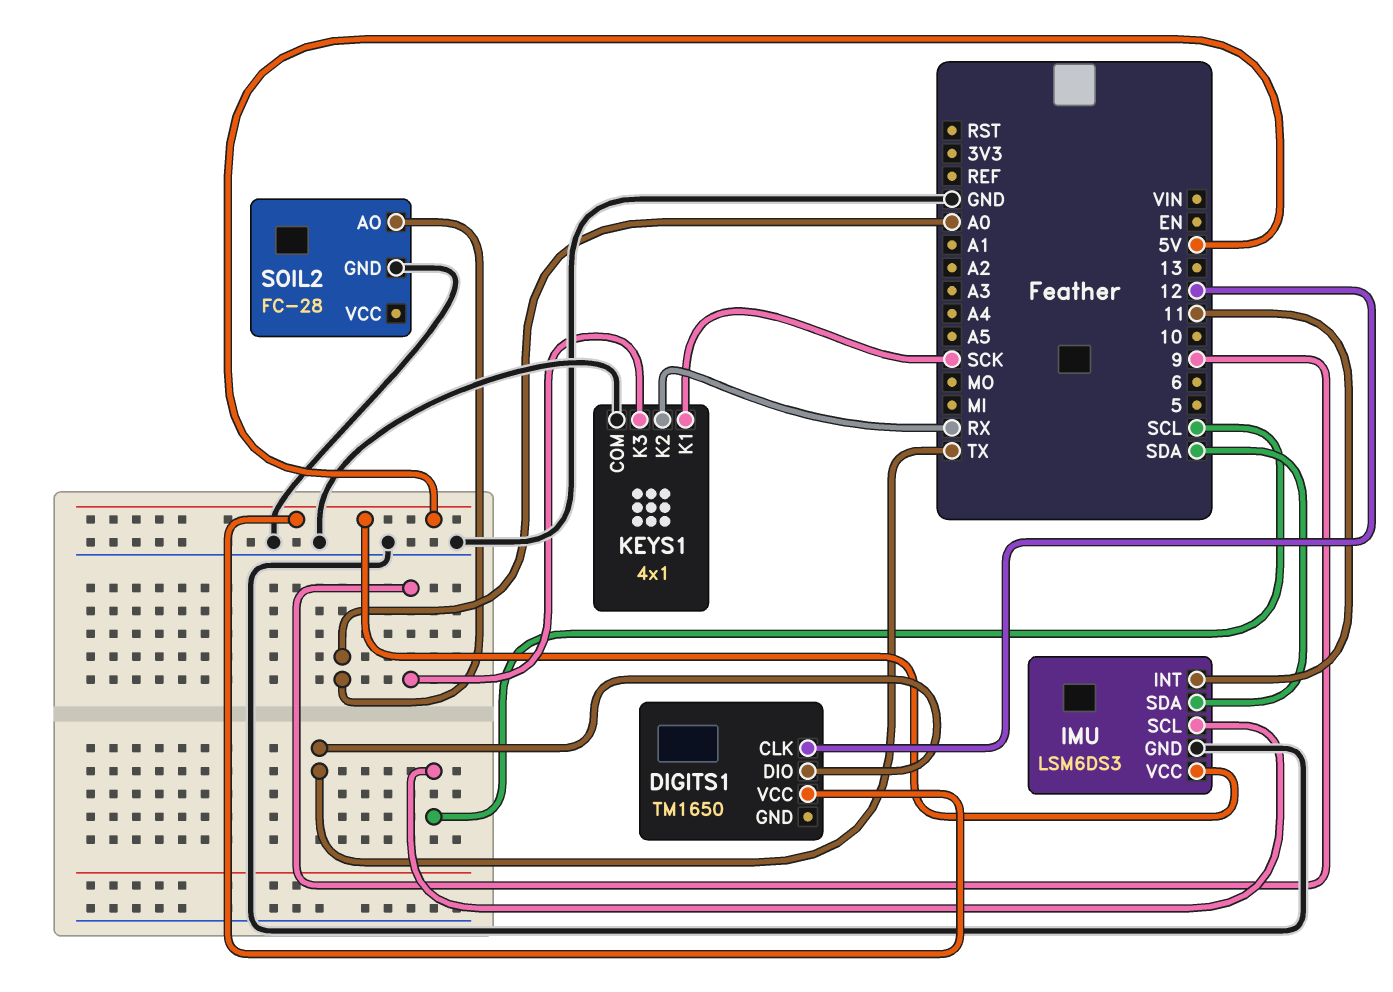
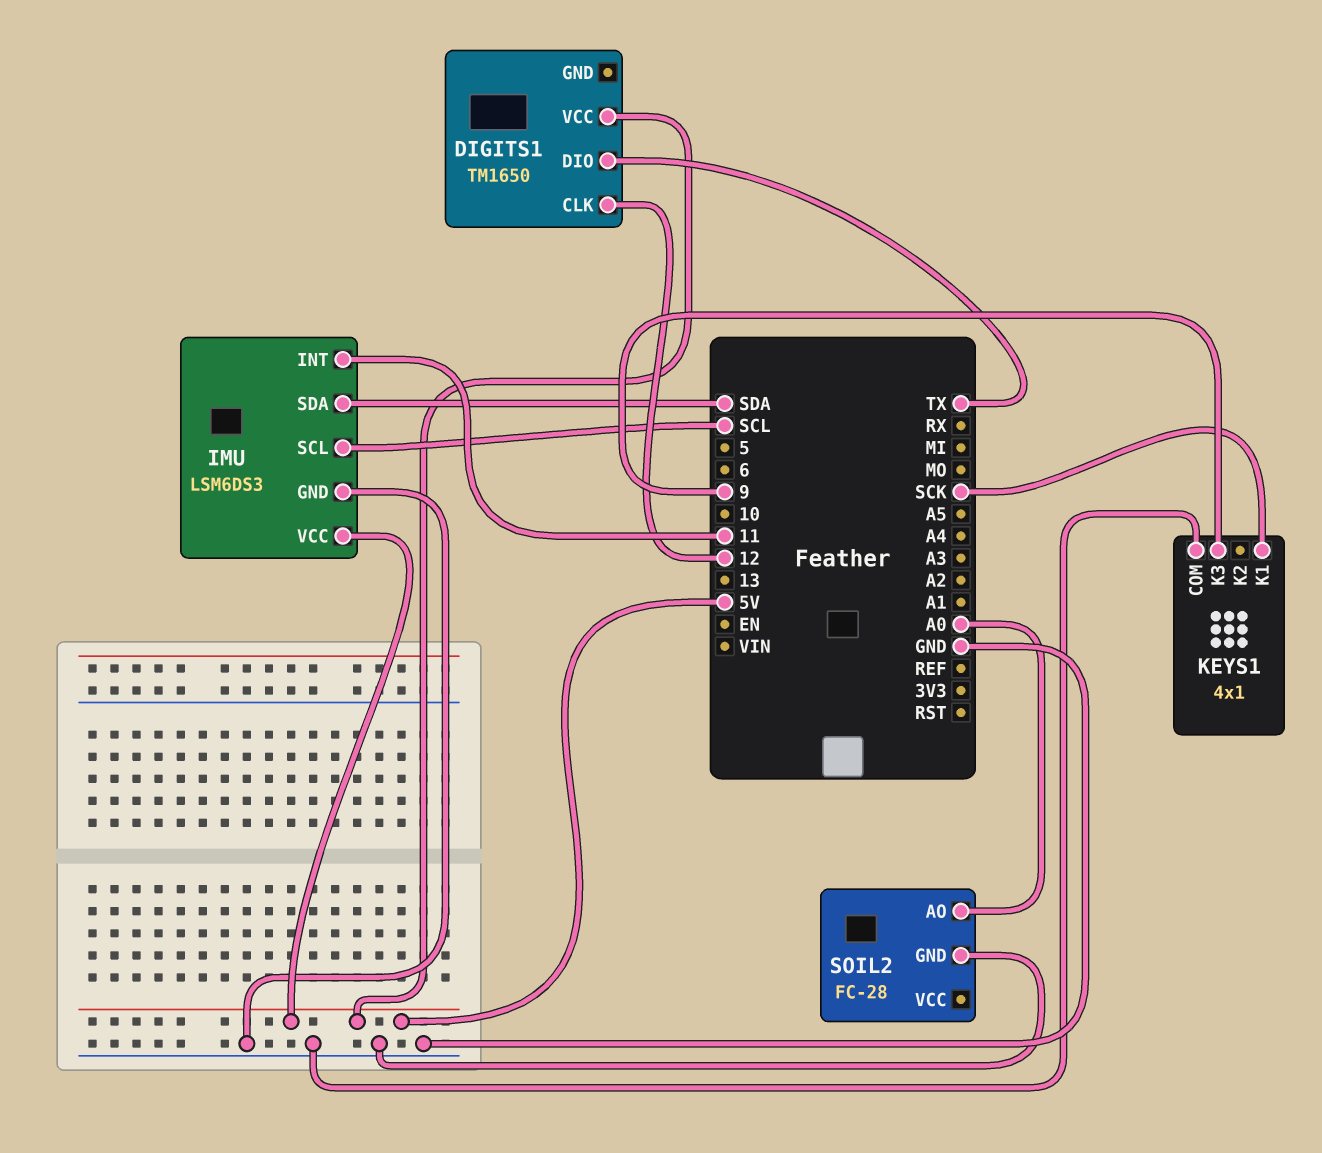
KEYS1 pin K2: RX -> none

